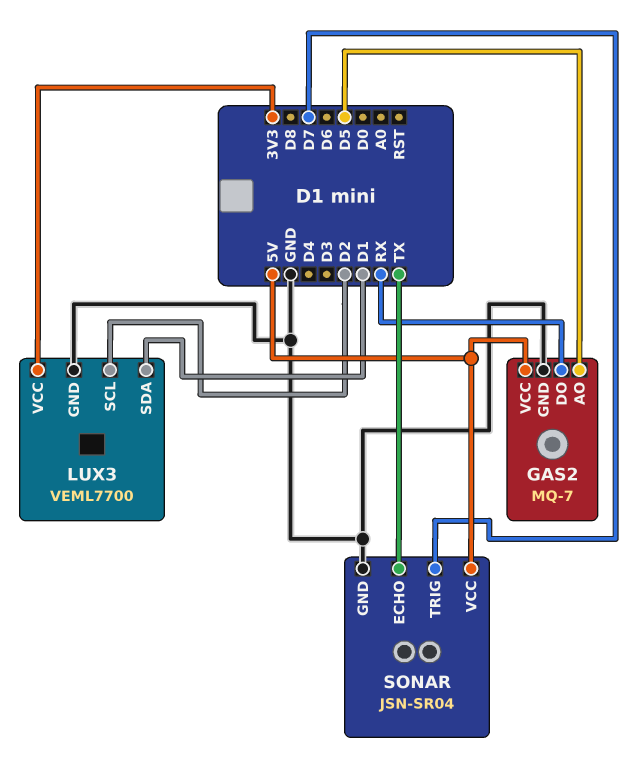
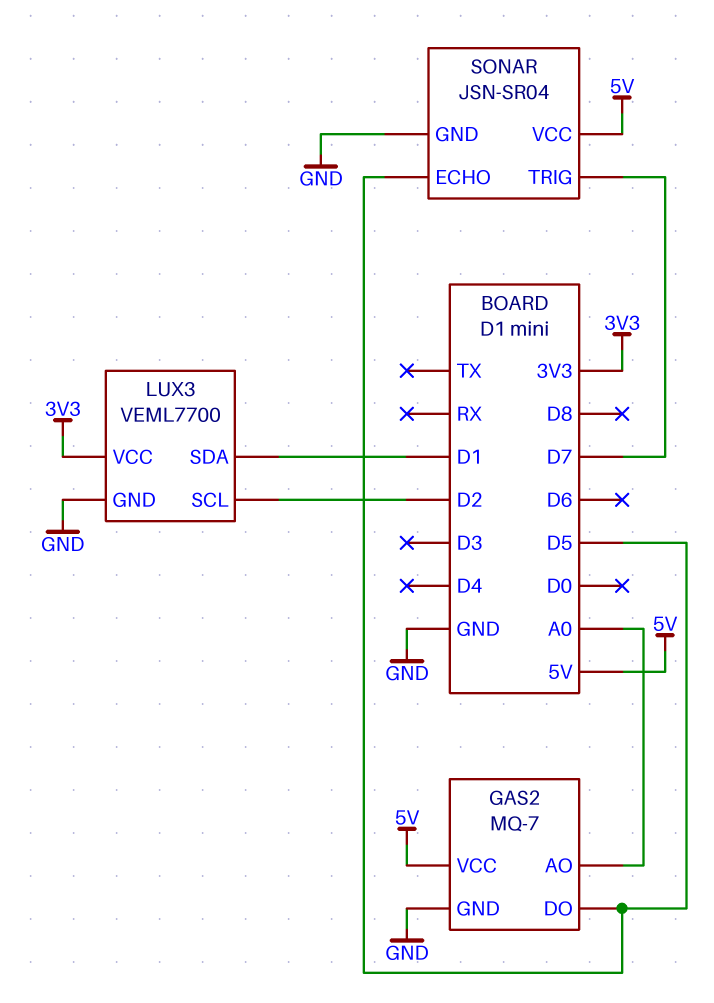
GAS2 pin AO: D5 -> A0
GAS2 pin DO: RX -> D5
SONAR pin ECHO: TX -> D5

